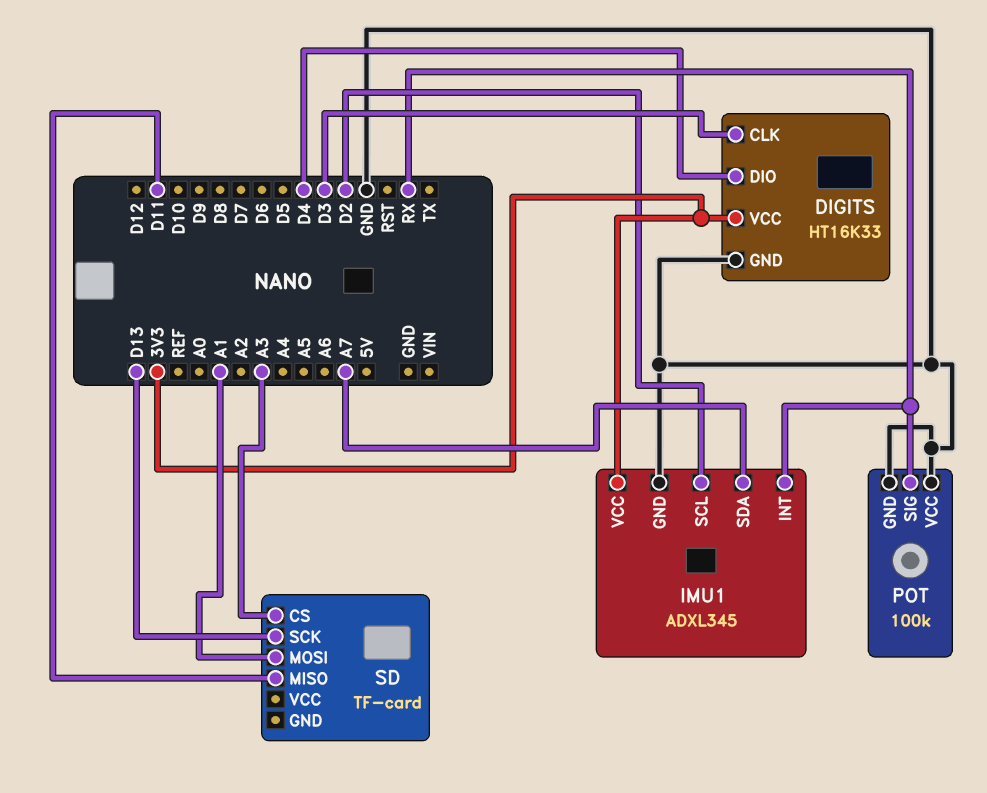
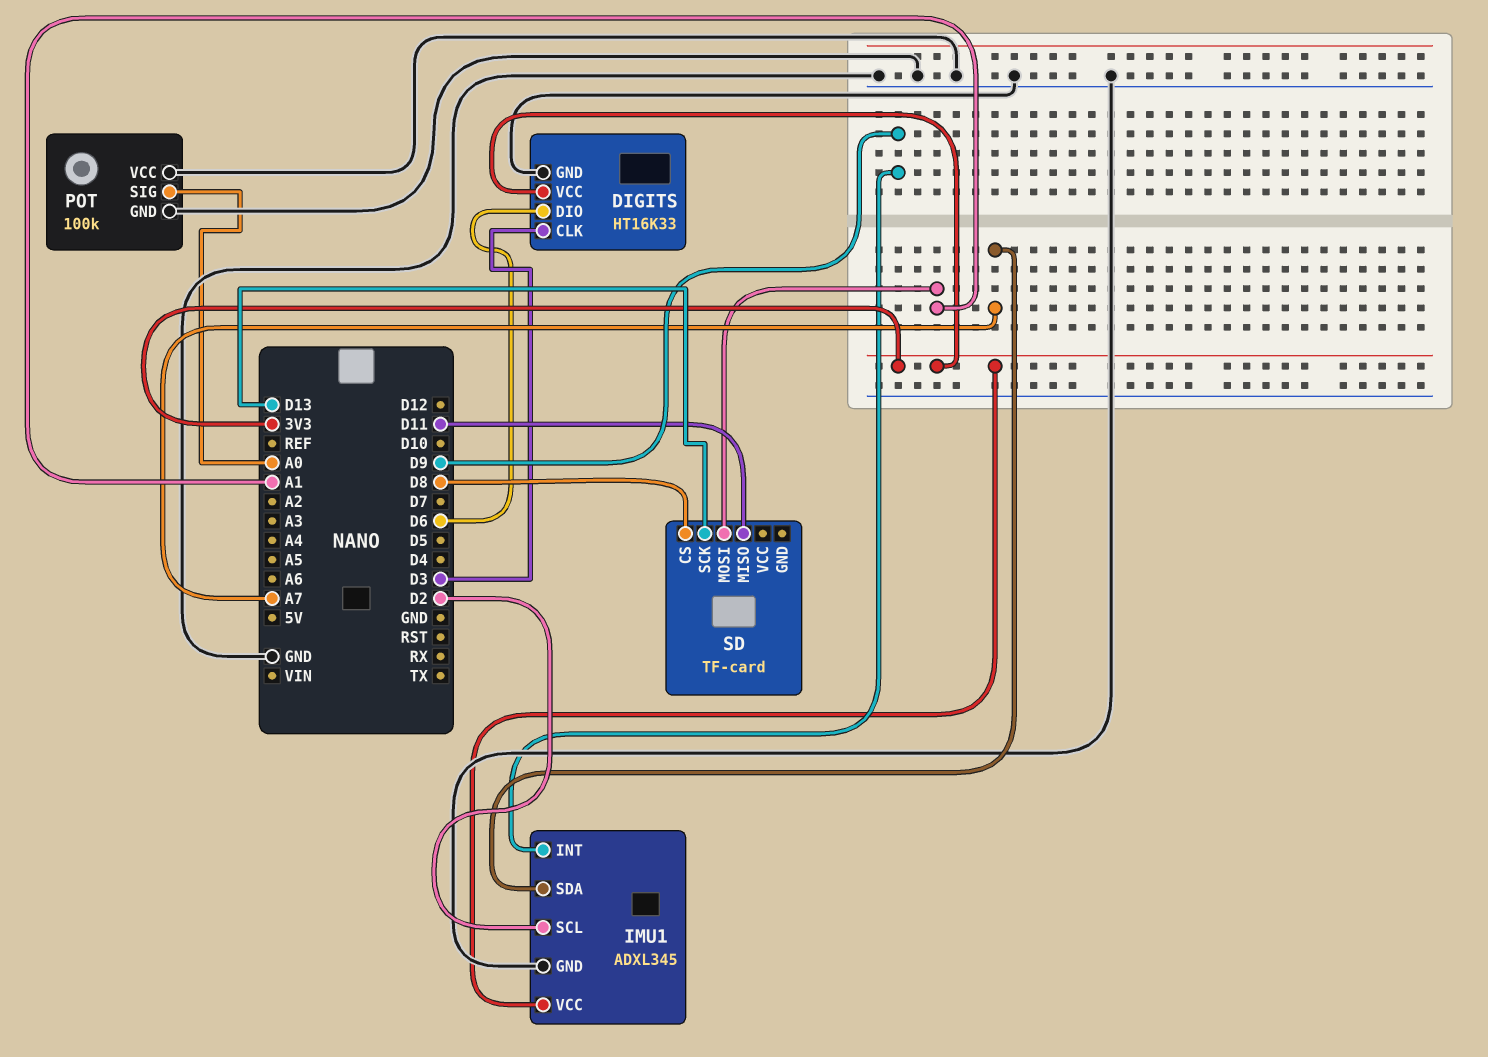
DIGITS pin DIO: D4 -> D6
IMU1 pin INT: RX -> D9
POT pin SIG: RX -> A0
SD pin CS: A3 -> D8

